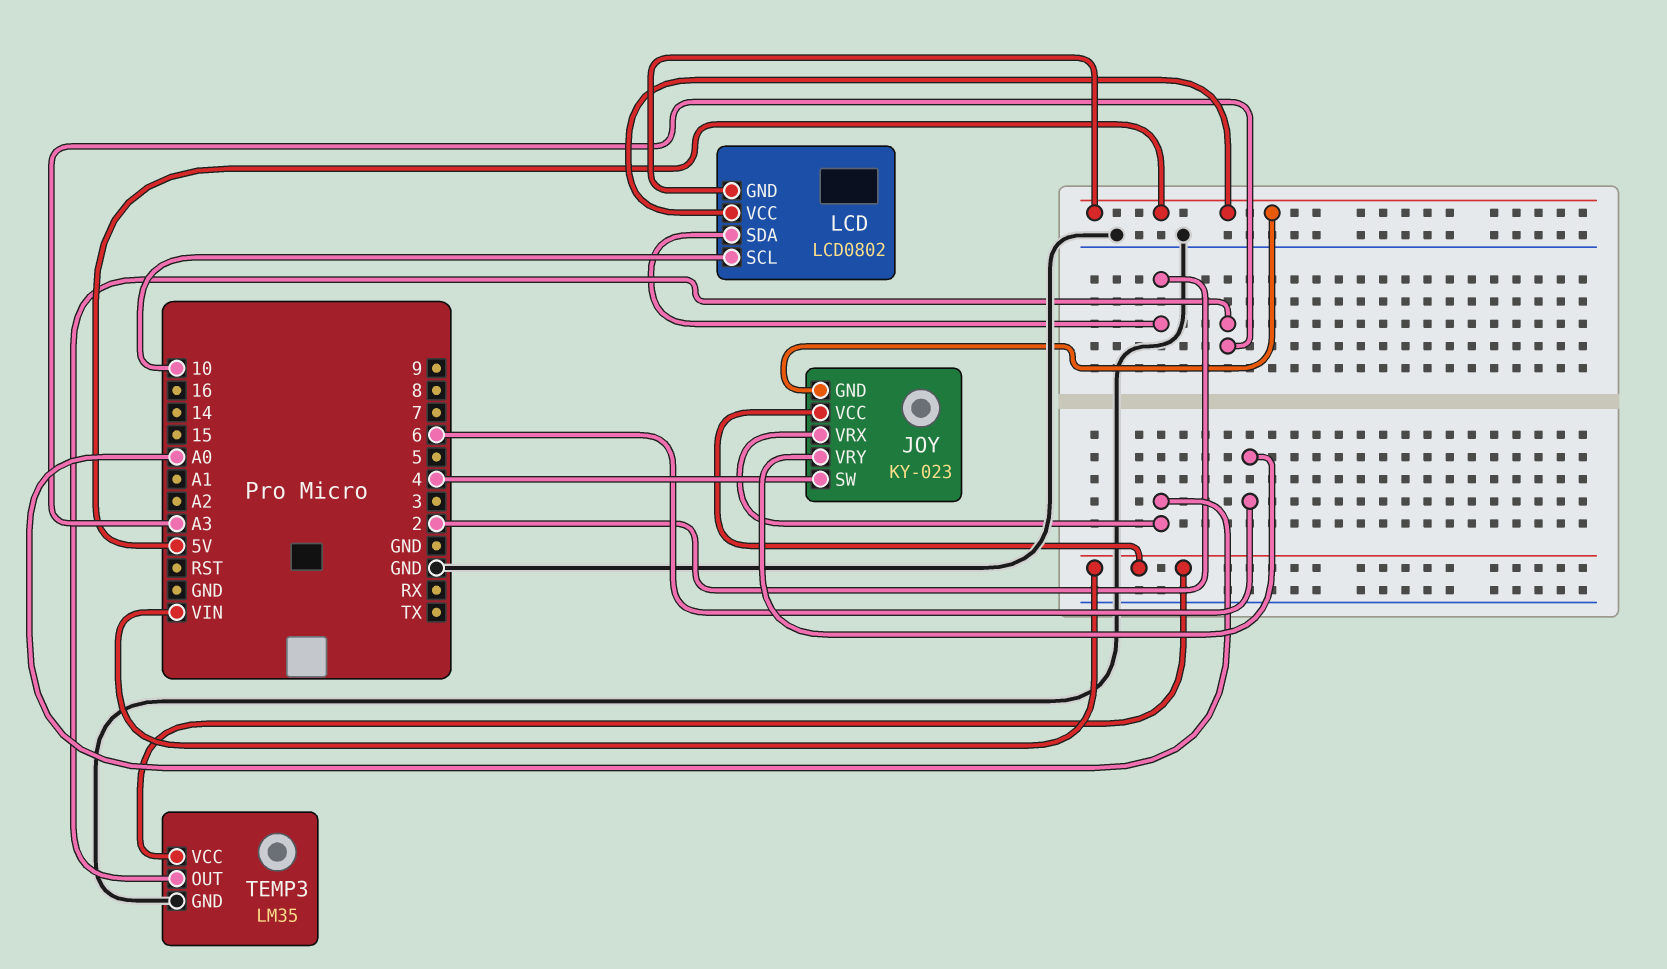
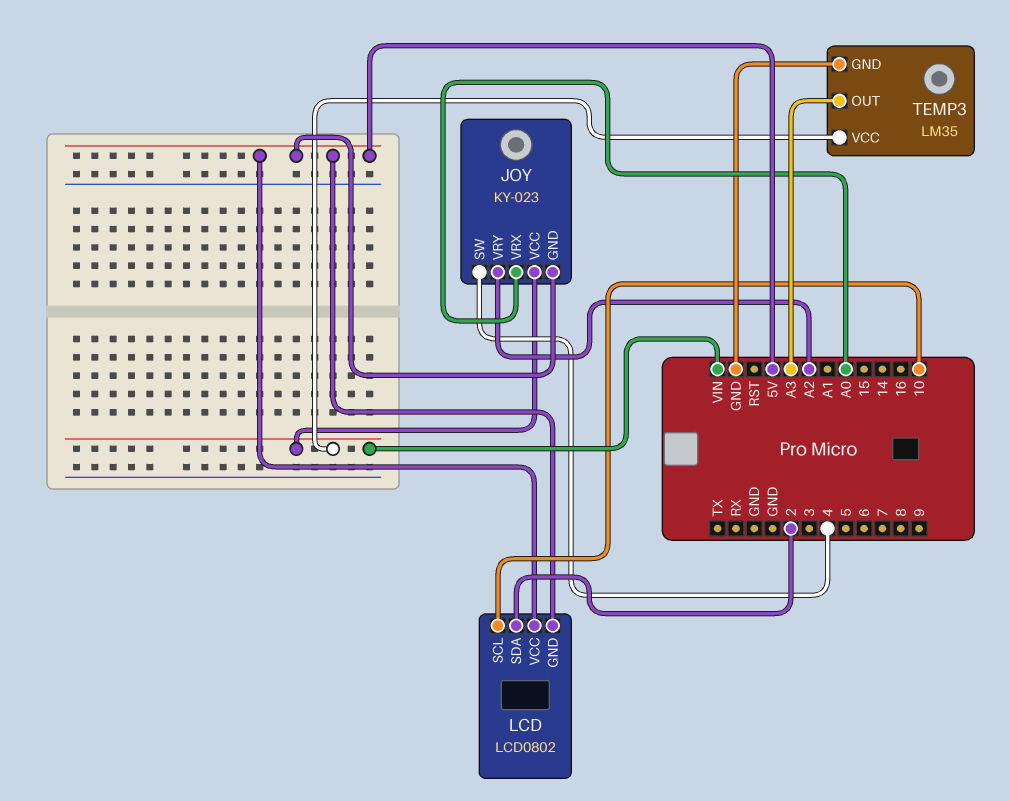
JOY pin VRY: 6 -> A2

